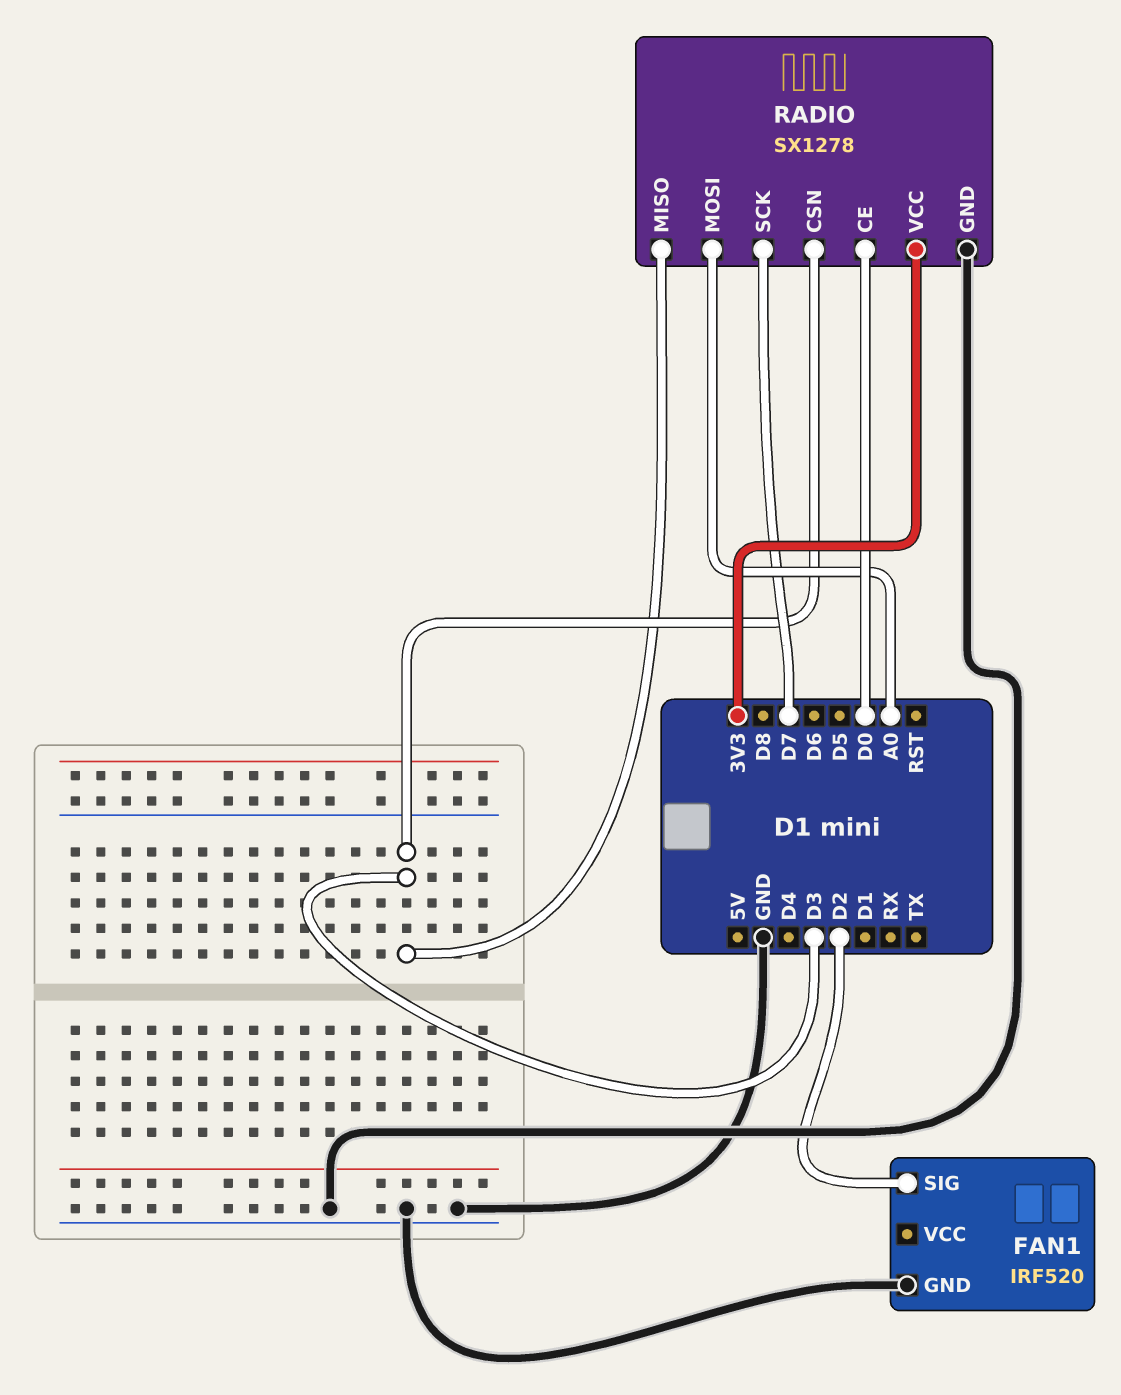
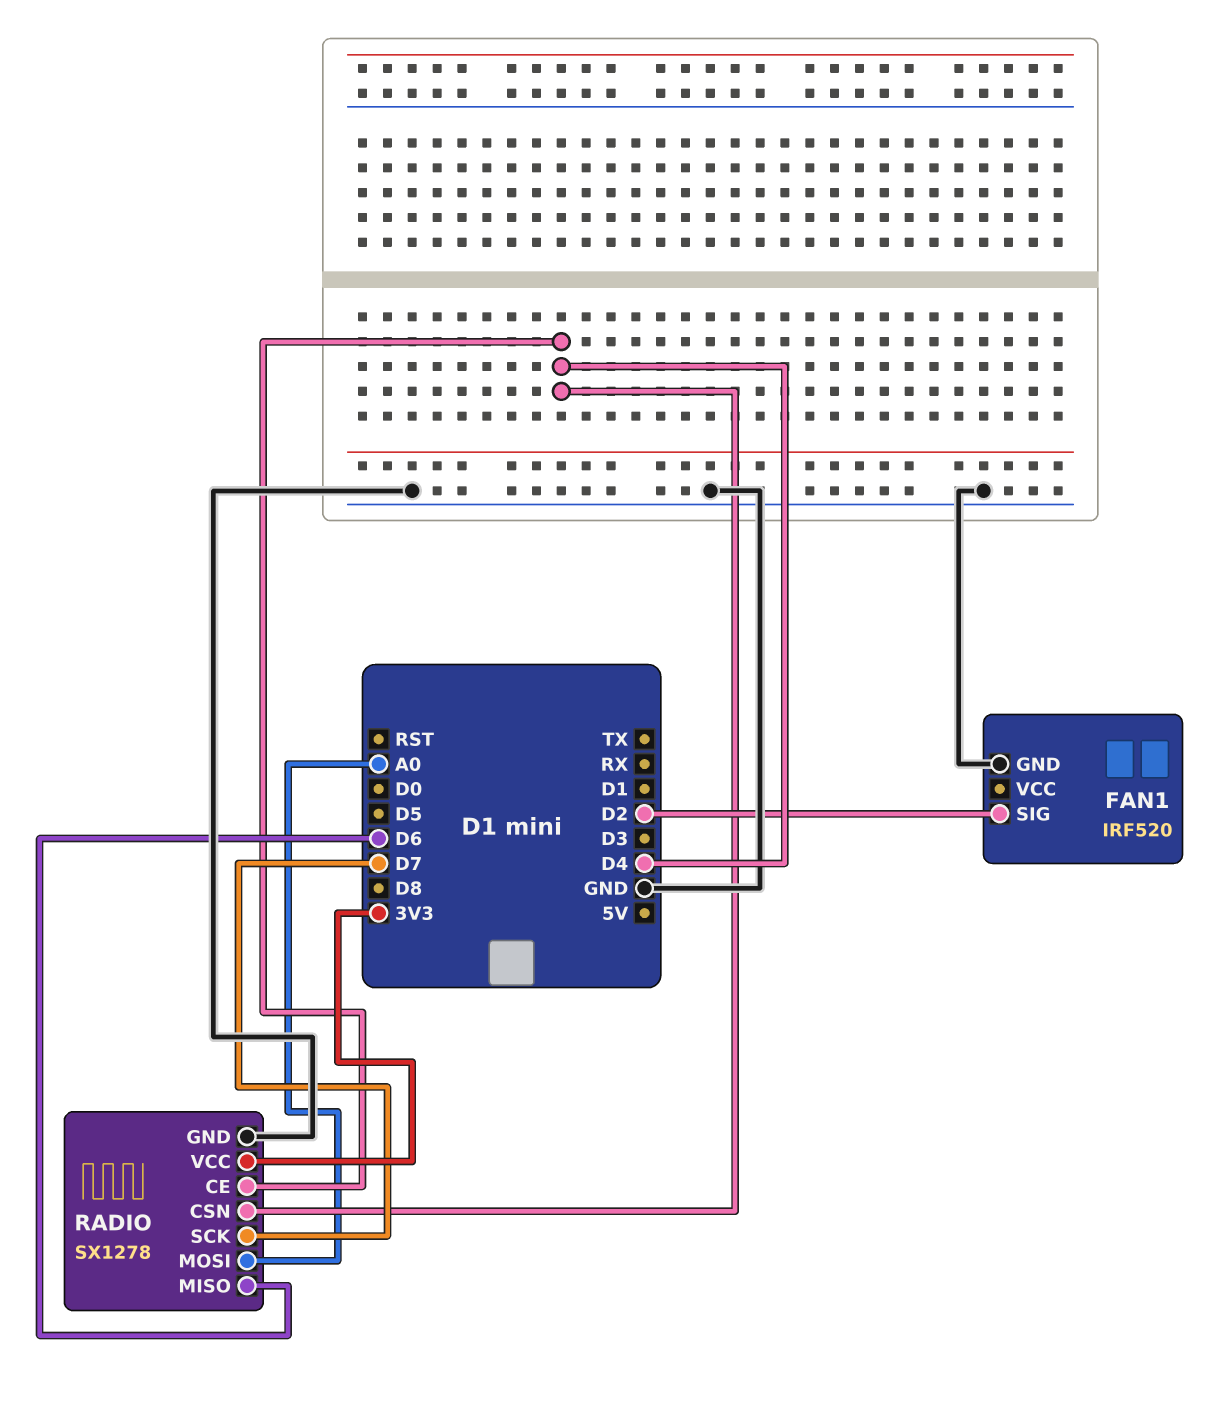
RADIO pin CE: D0 -> D4
RADIO pin CSN: D3 -> D4
RADIO pin MISO: D3 -> D6

